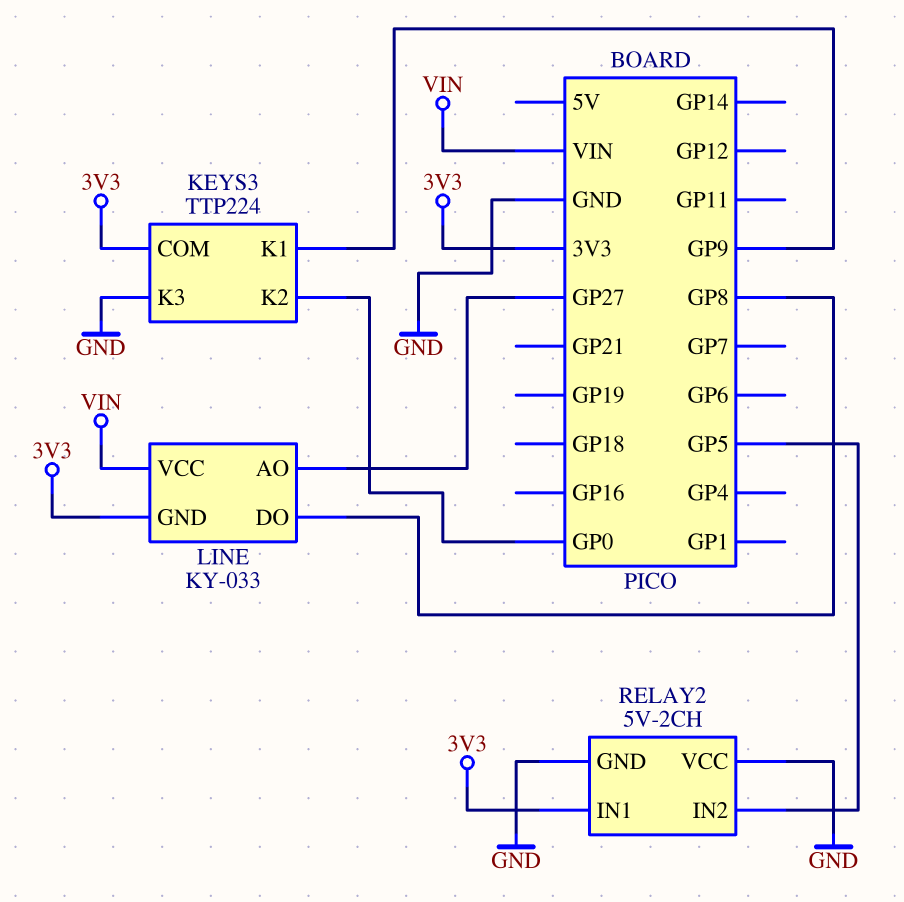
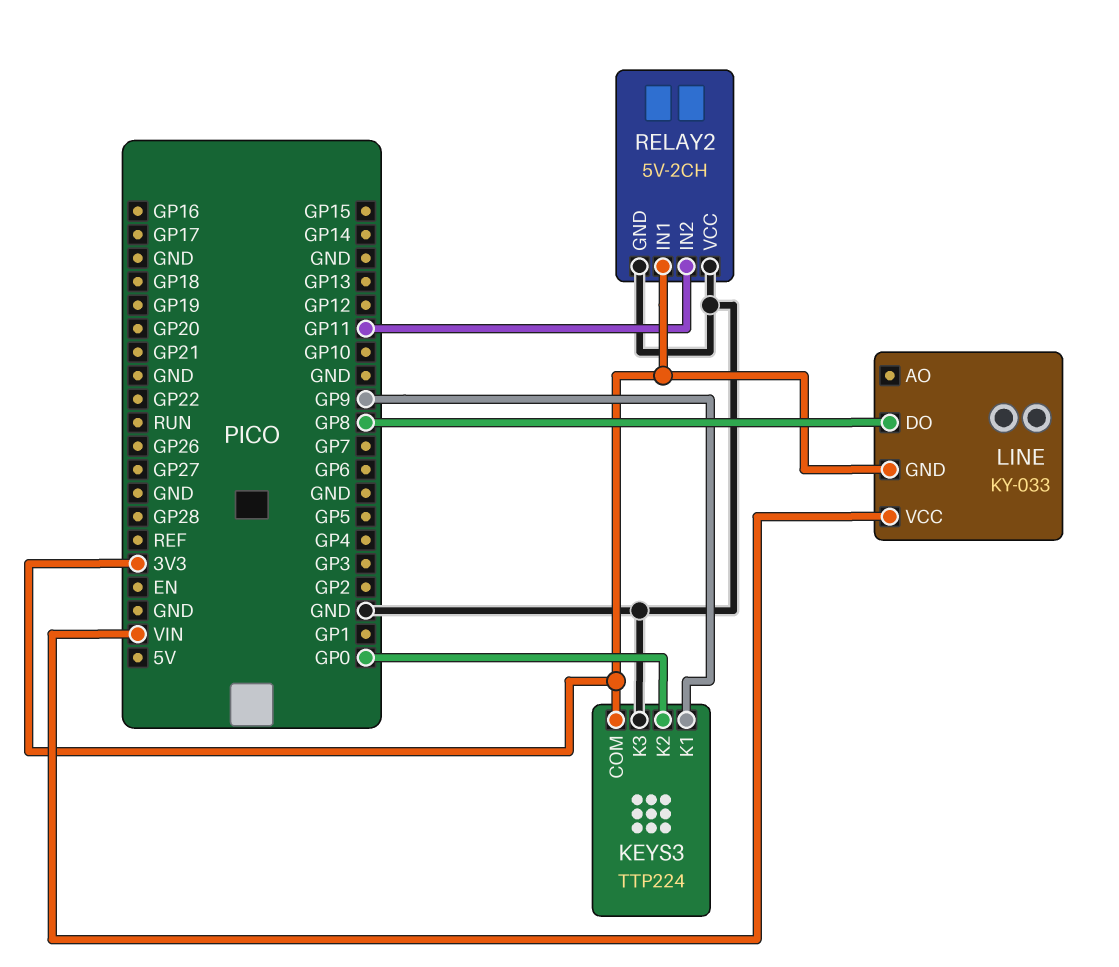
LINE pin AO: GP27 -> none
RELAY2 pin IN2: GP5 -> GP11

